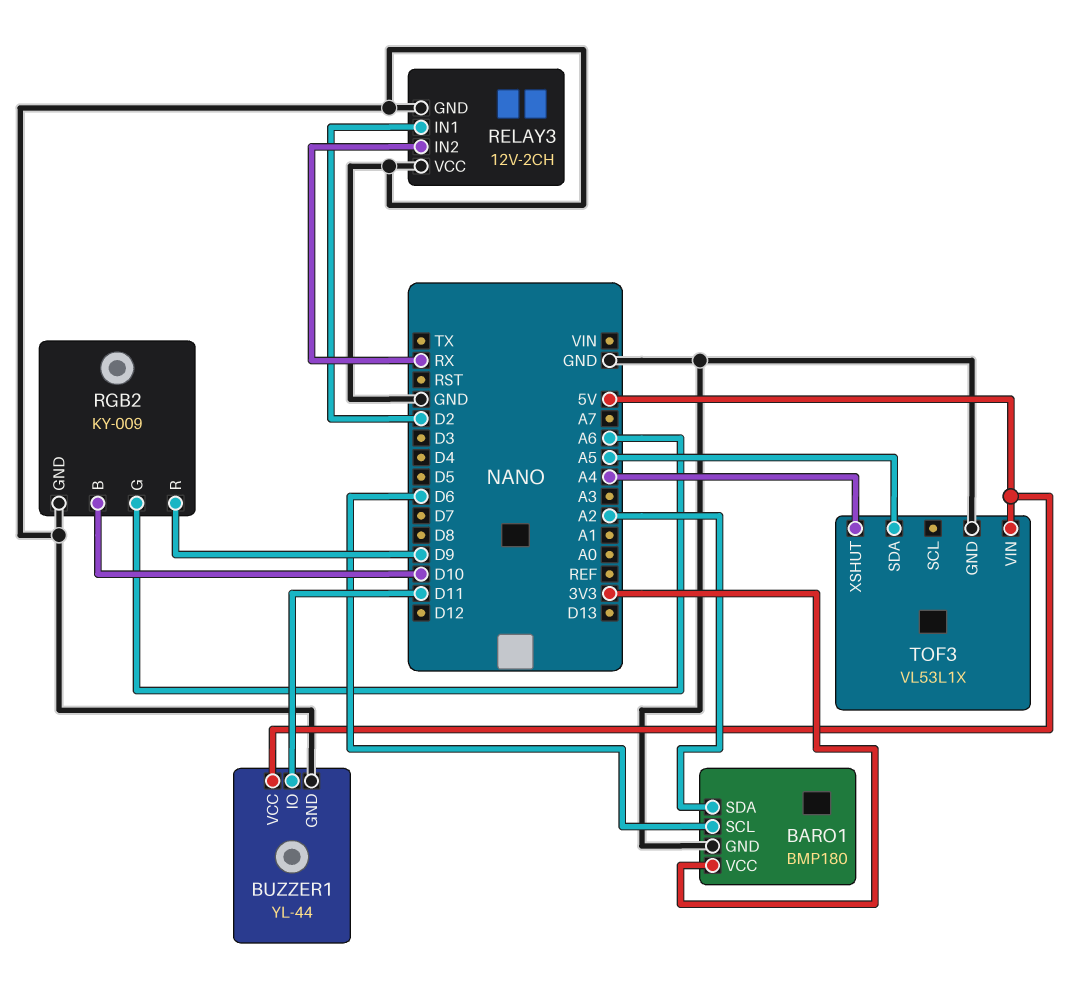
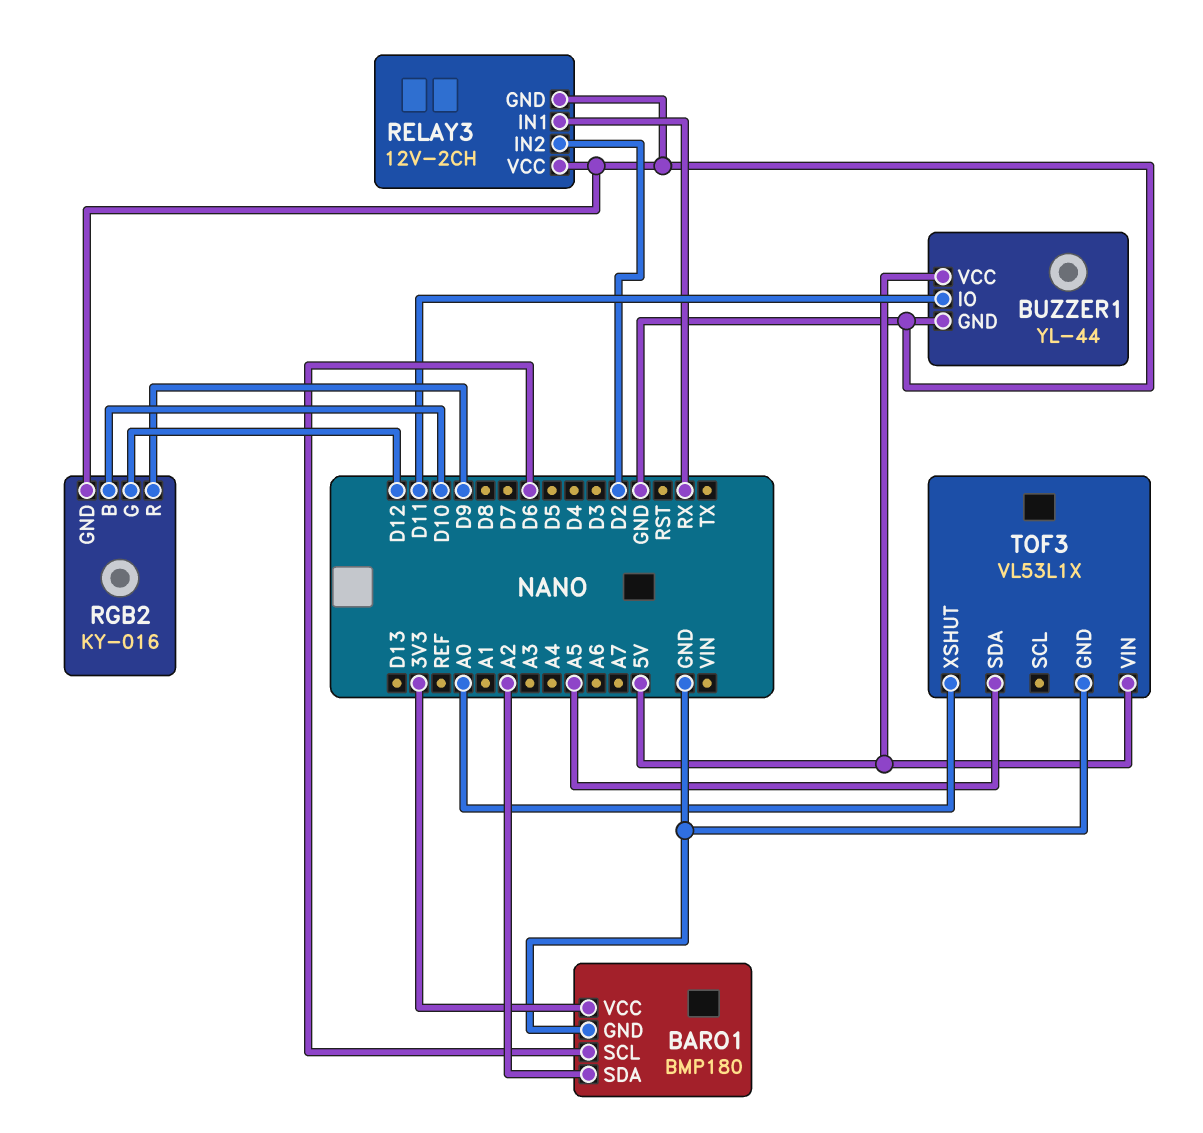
RELAY3 pin IN1: D2 -> RX
RELAY3 pin IN2: RX -> D2
RGB2: KY-009 -> KY-016
RGB2 pin G: A6 -> D12
TOF3 pin XSHUT: A4 -> A0

